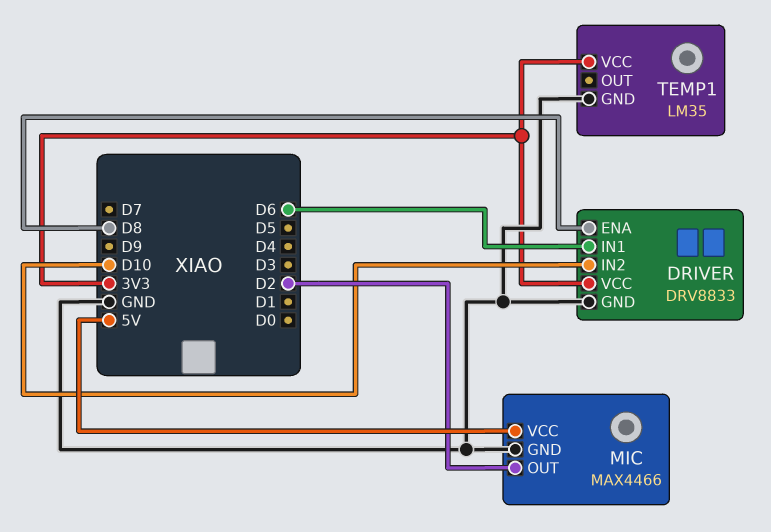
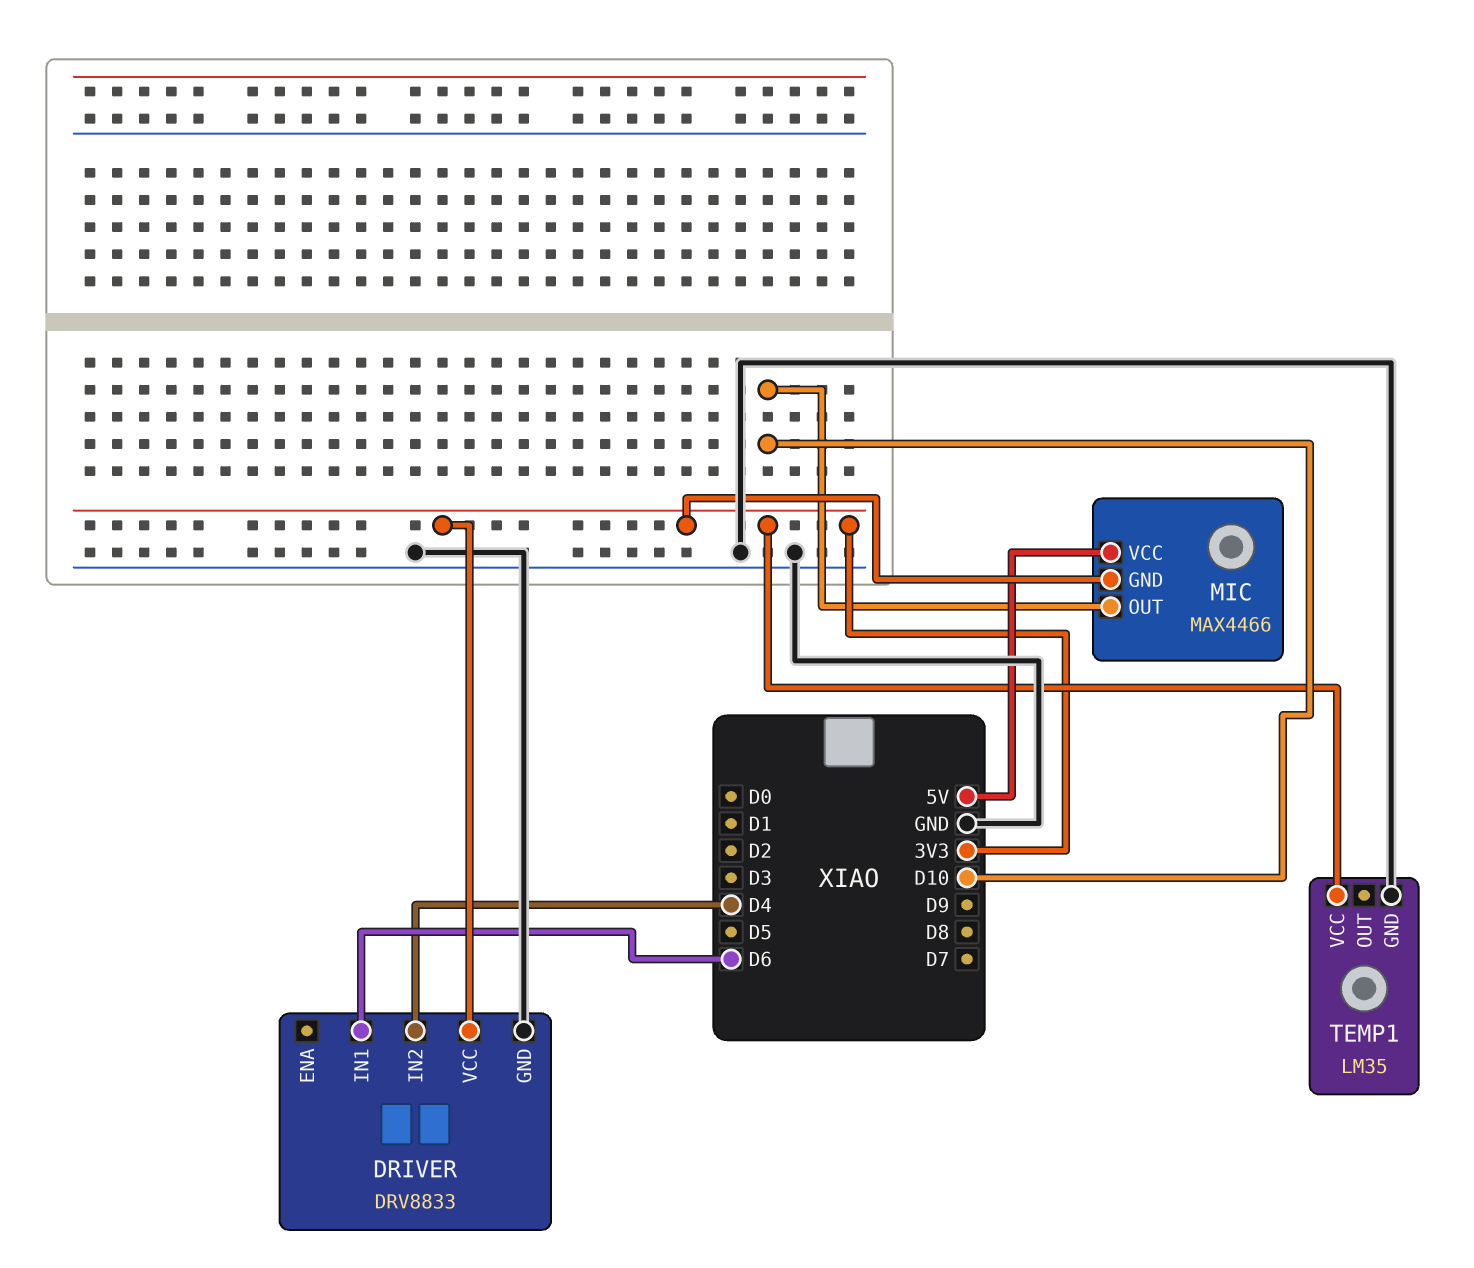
DRIVER pin ENA: D8 -> none
DRIVER pin IN2: D10 -> D4
MIC pin GND: GND -> 3V3
MIC pin OUT: D2 -> D10

